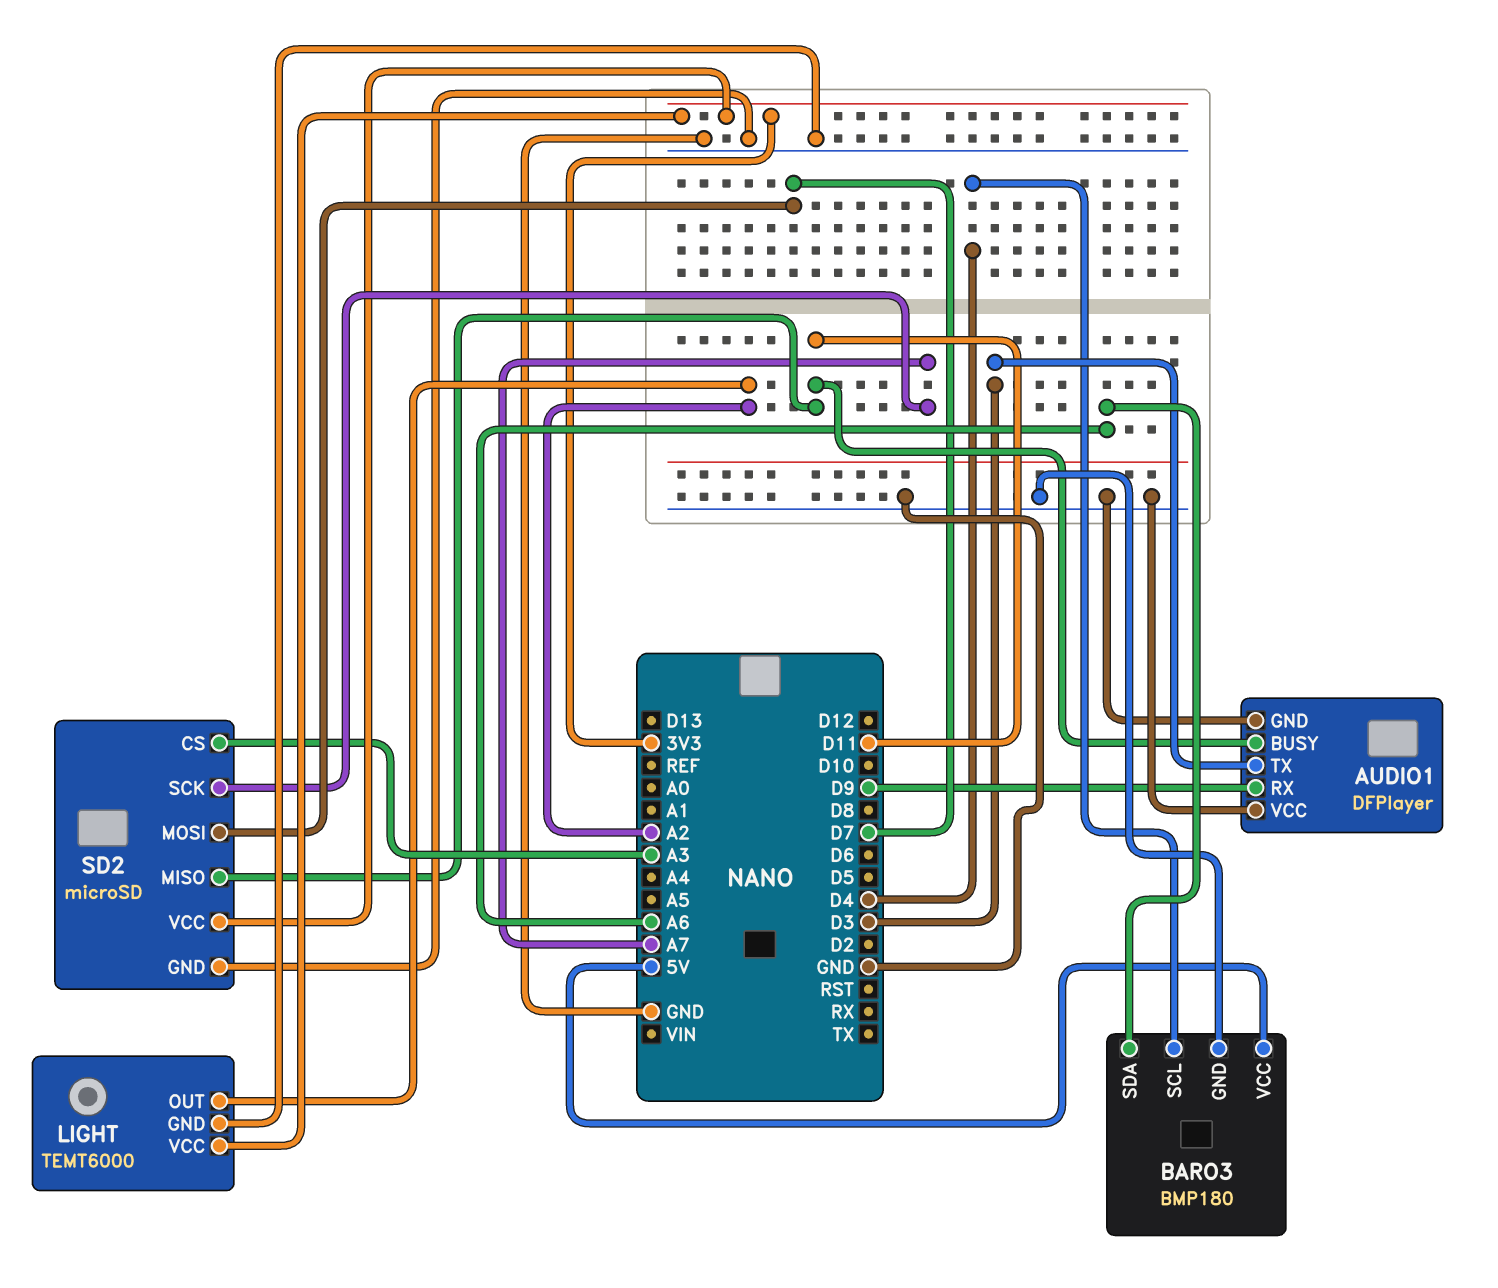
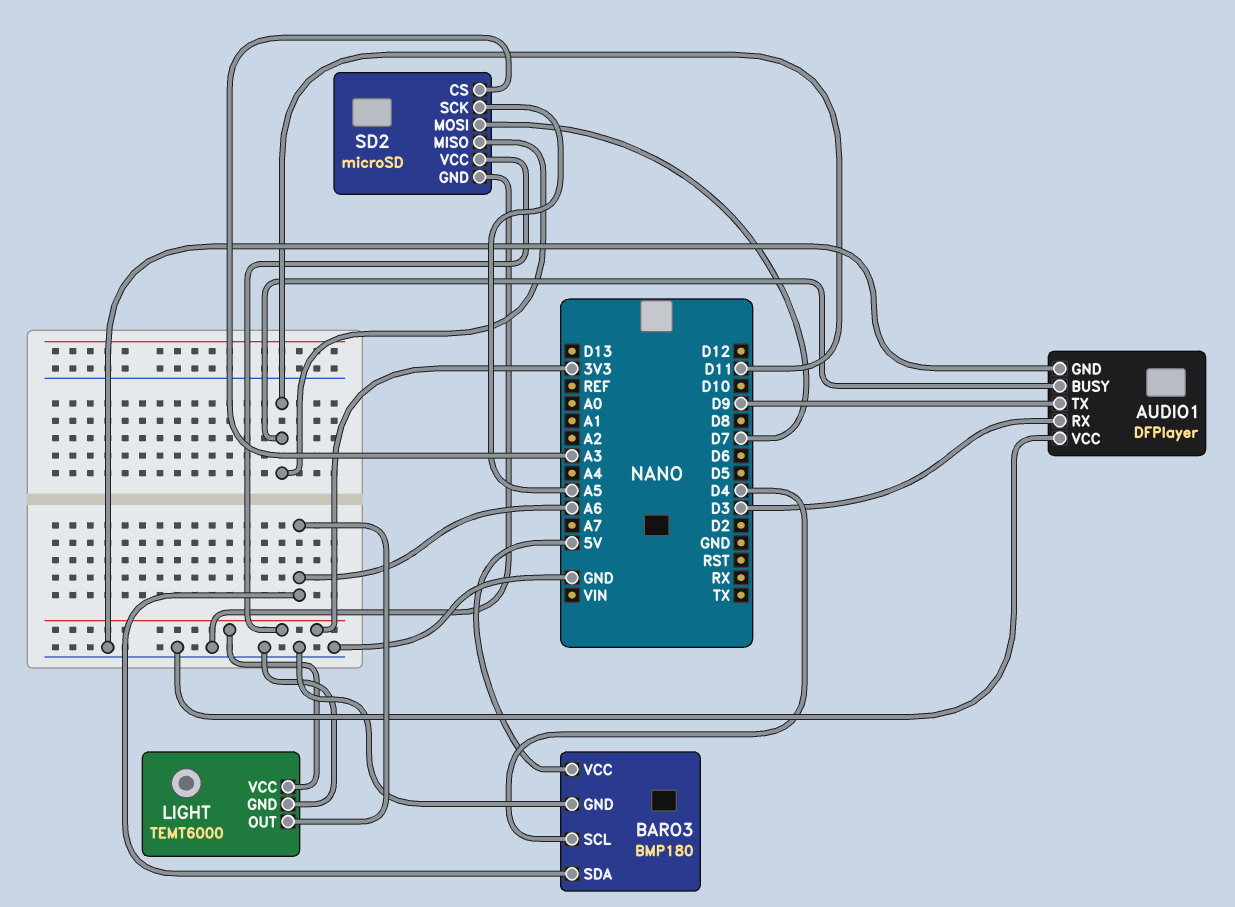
AUDIO1 pin RX: D9 -> D3
AUDIO1 pin TX: D3 -> D9
LIGHT pin OUT: A2 -> A6
SD2 pin SCK: A7 -> A5

